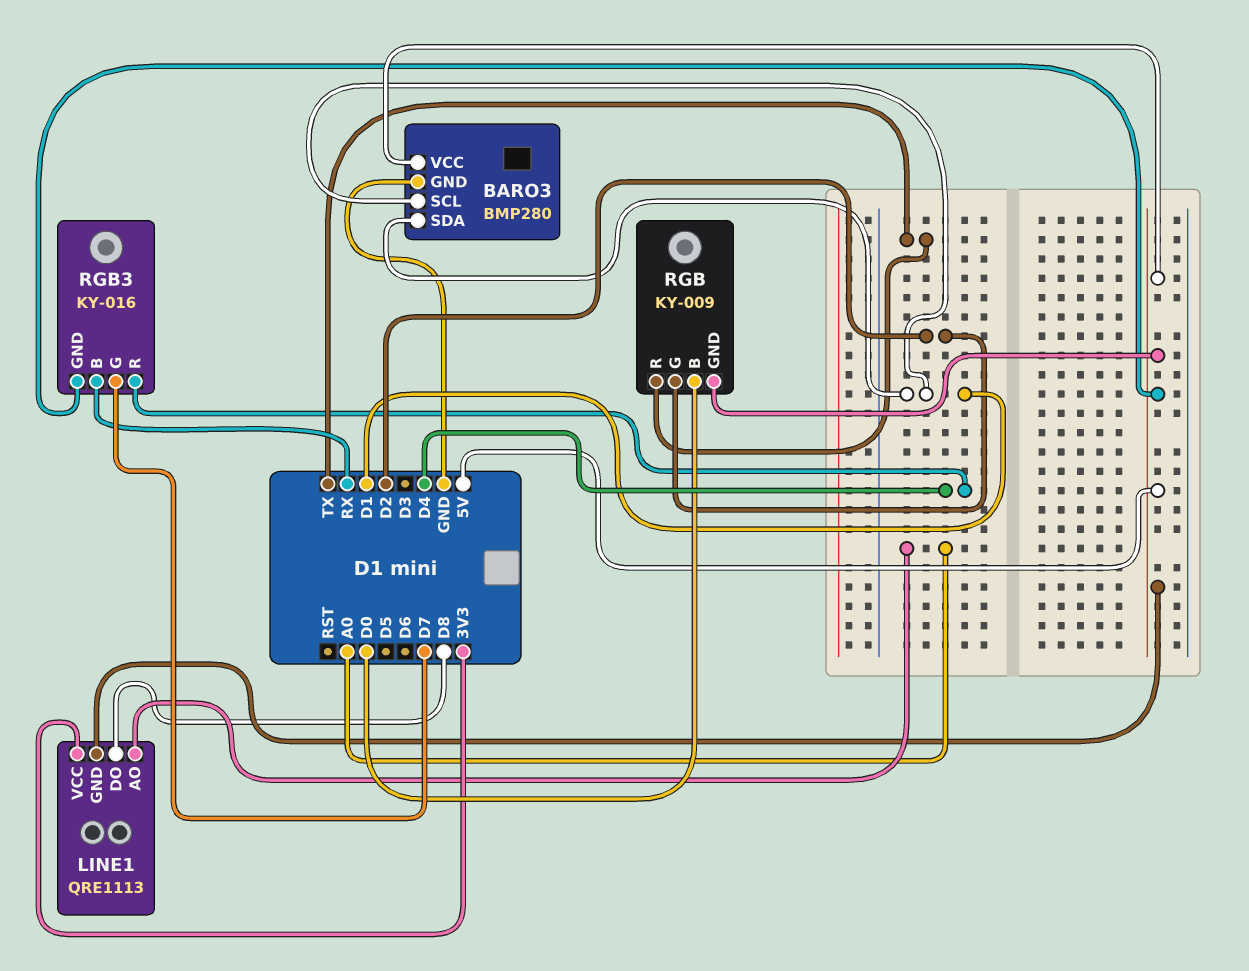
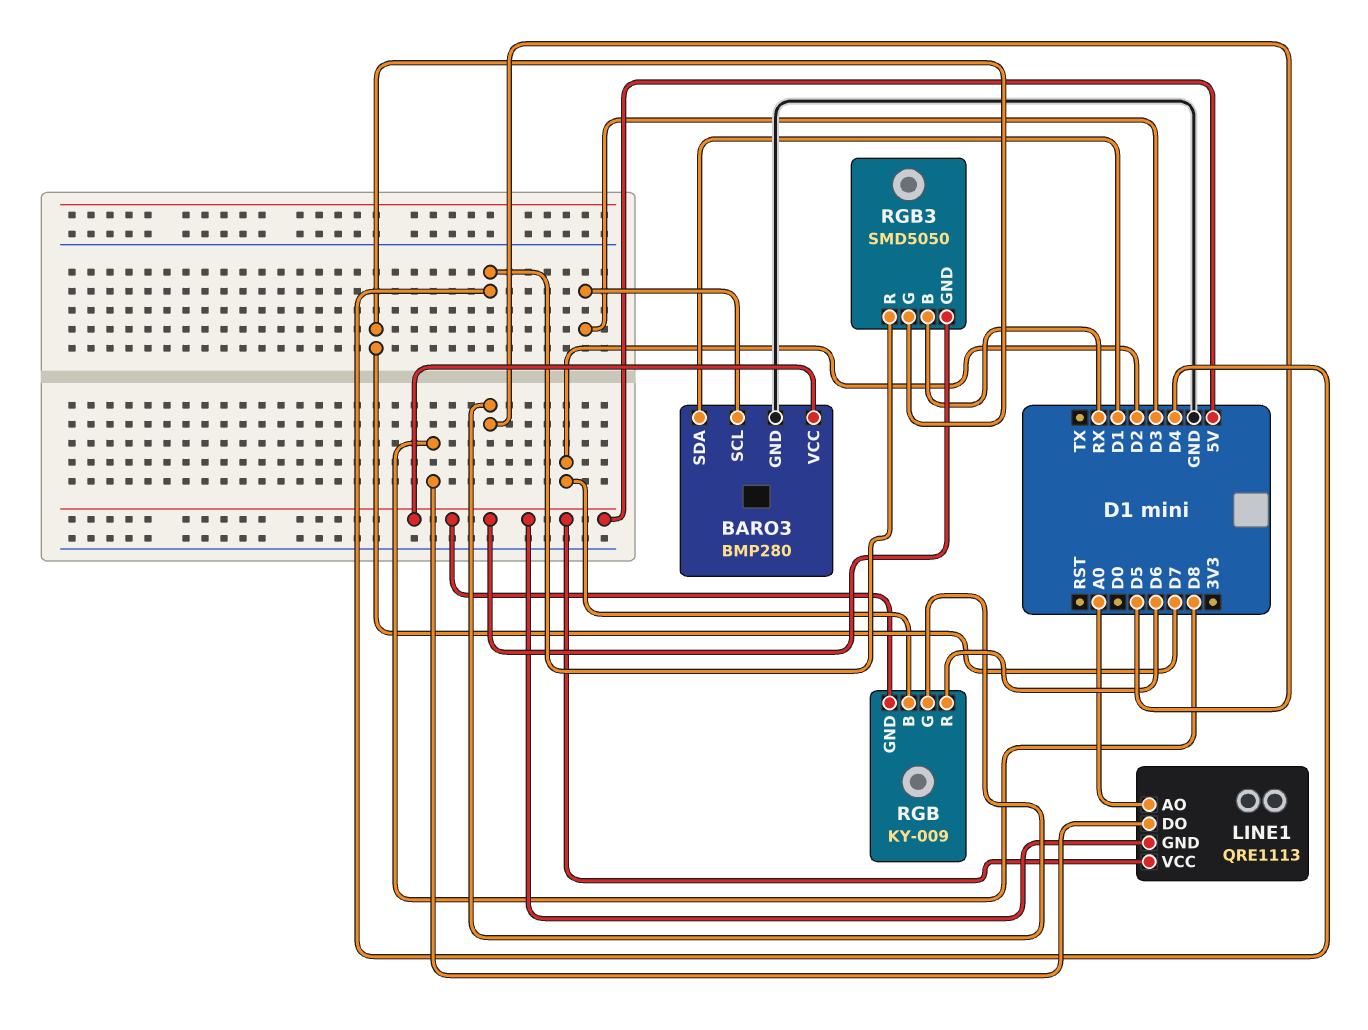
BARO3 pin SCL: D1 -> D3
LINE1 pin VCC: 3V3 -> 5V
RGB pin B: D0 -> D2
RGB pin G: D2 -> D5
RGB pin R: TX -> D6
RGB3: KY-016 -> SMD5050

